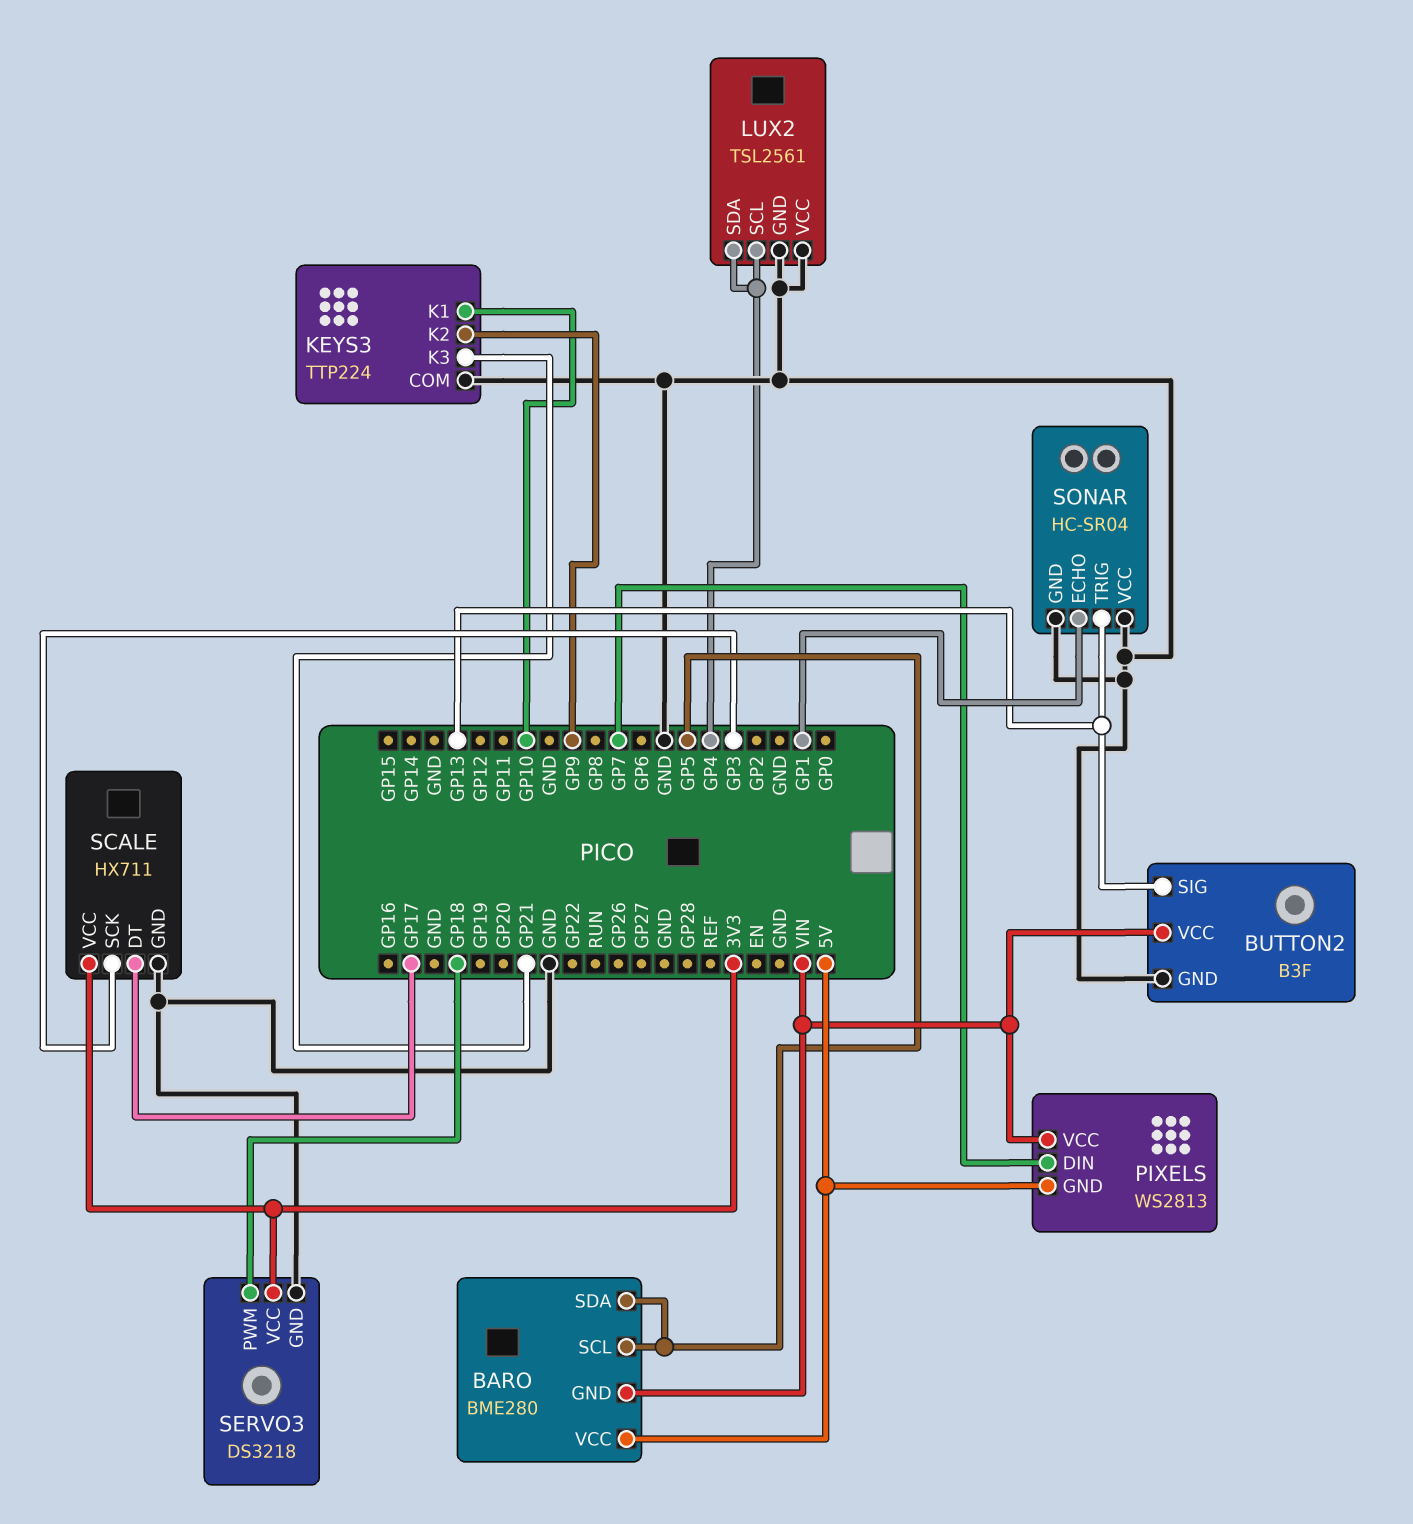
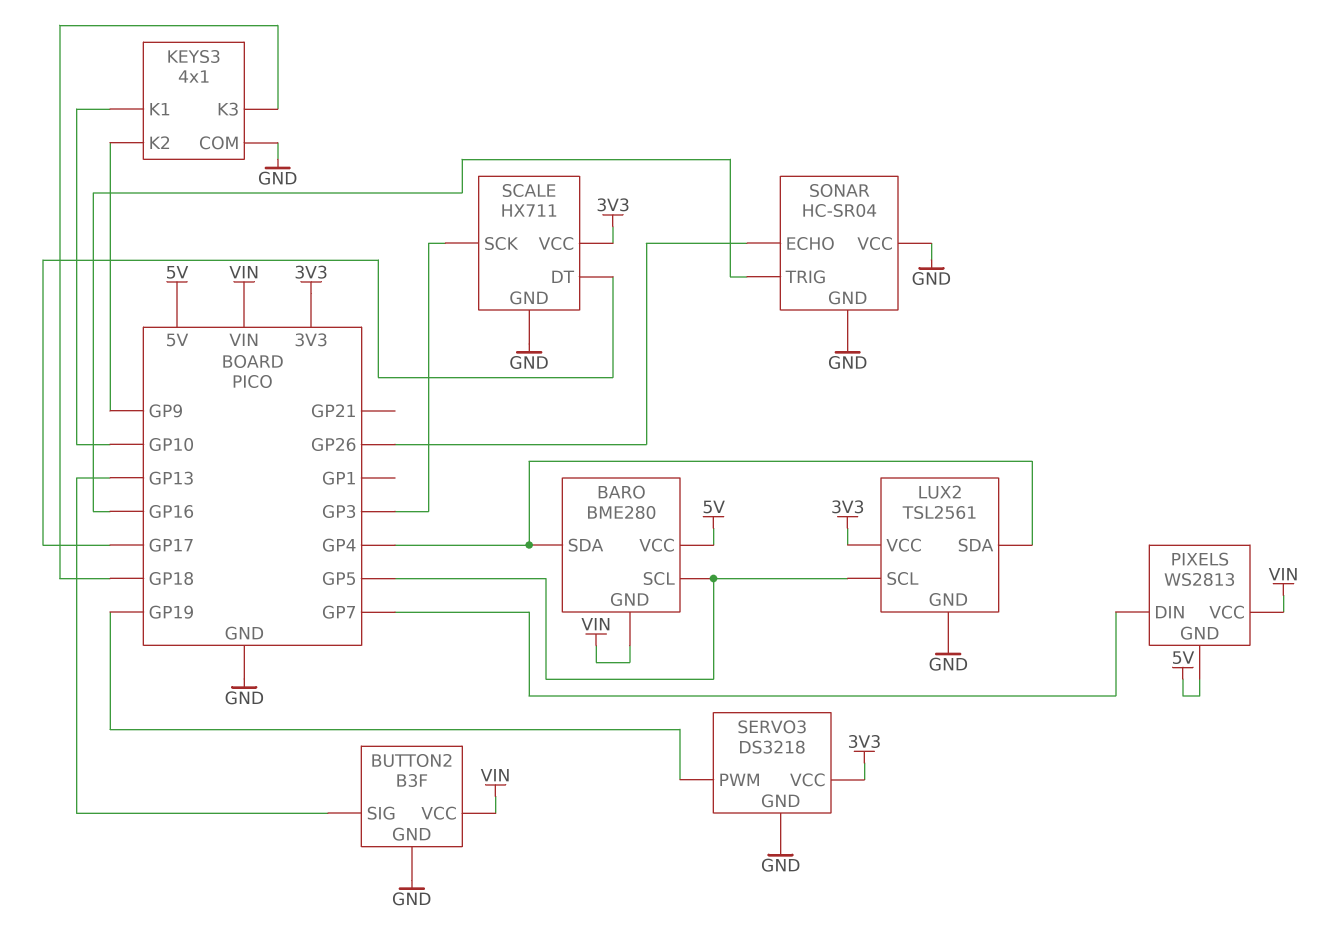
BARO pin SDA: GP5 -> GP4
KEYS3: TTP224 -> 4x1
KEYS3 pin K3: GP21 -> GP18
LUX2 pin SCL: GP4 -> GP5
LUX2 pin VCC: GND -> 3V3
SERVO3 pin PWM: GP18 -> GP19
SONAR pin ECHO: GP1 -> GP26
SONAR pin TRIG: GP13 -> GP16

